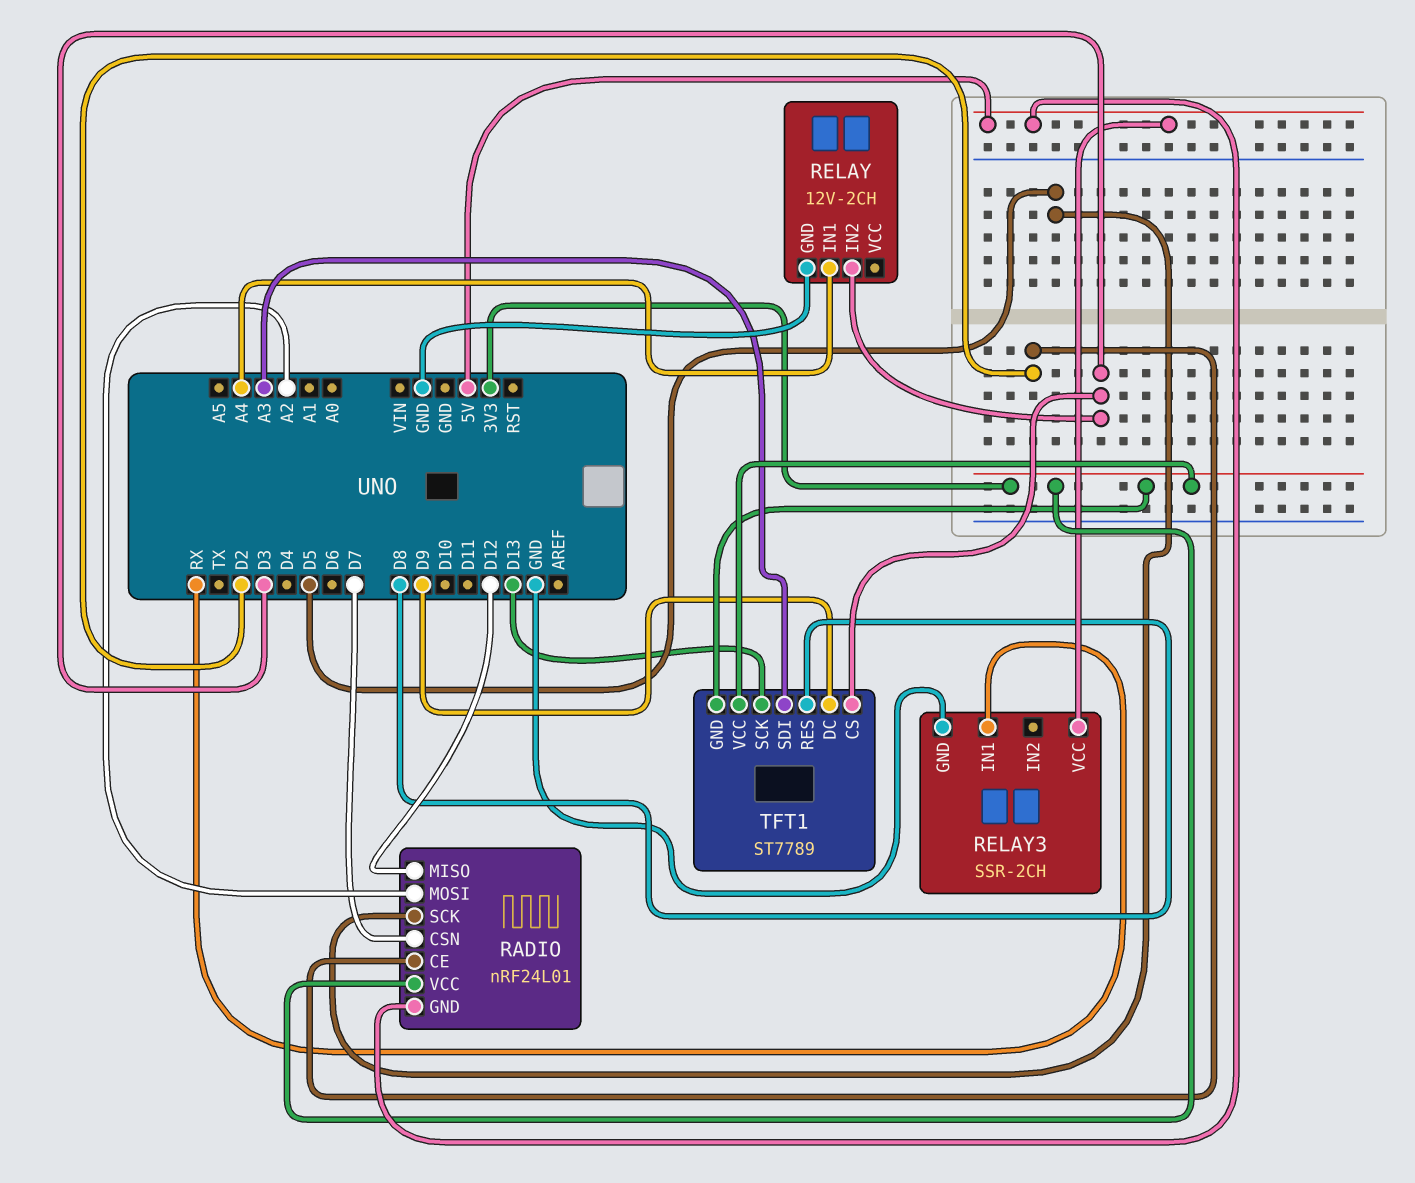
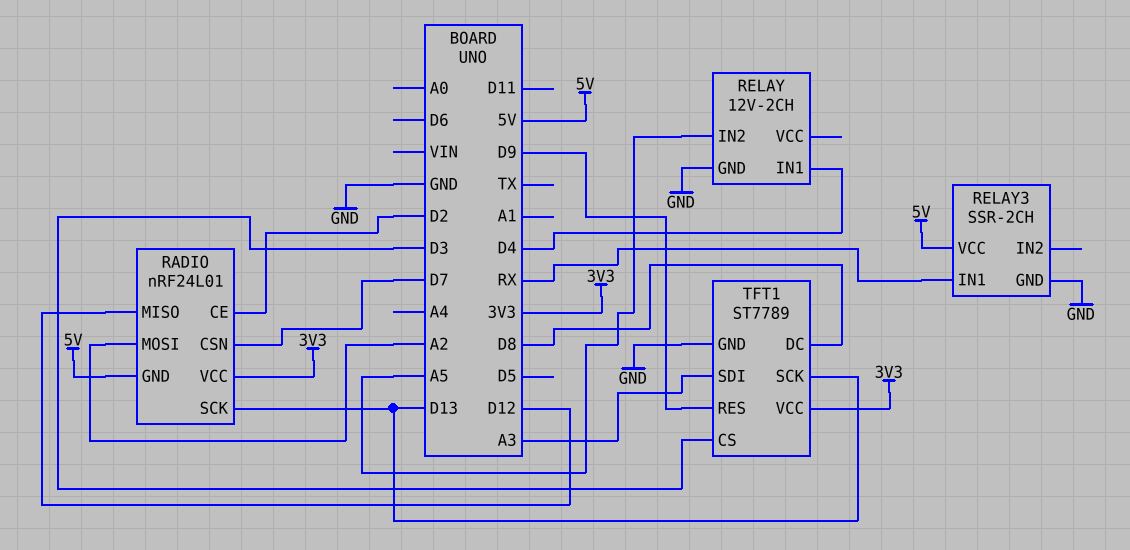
RADIO pin SCK: D5 -> D13
RELAY pin IN1: A4 -> D4
RELAY pin IN2: D3 -> A5
TFT1 pin DC: D9 -> D8
TFT1 pin GND: 3V3 -> GND
TFT1 pin RES: D8 -> D9

